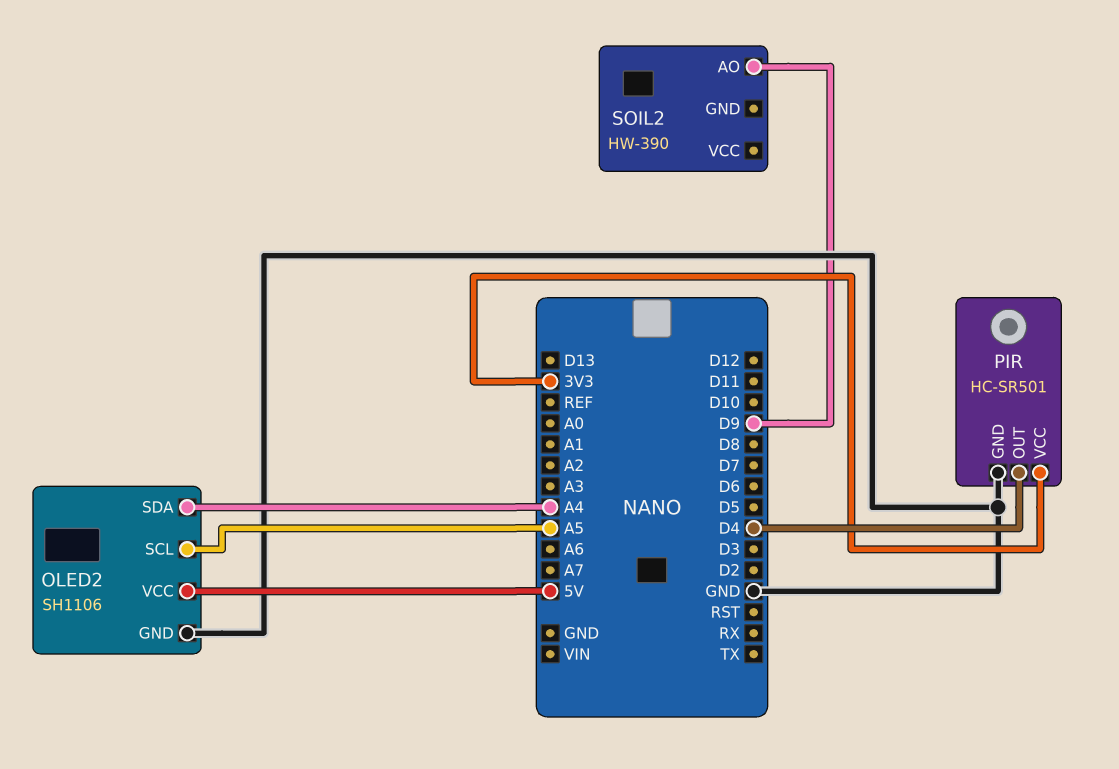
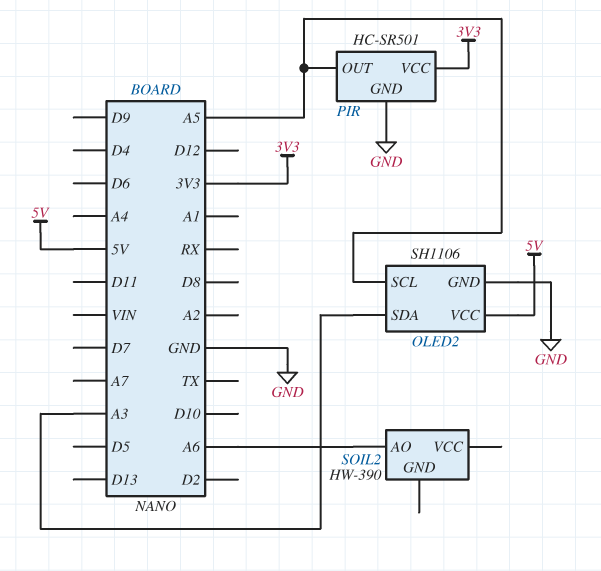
OLED2 pin SDA: A4 -> A3
PIR pin OUT: D4 -> A5
SOIL2 pin AO: D9 -> A6

